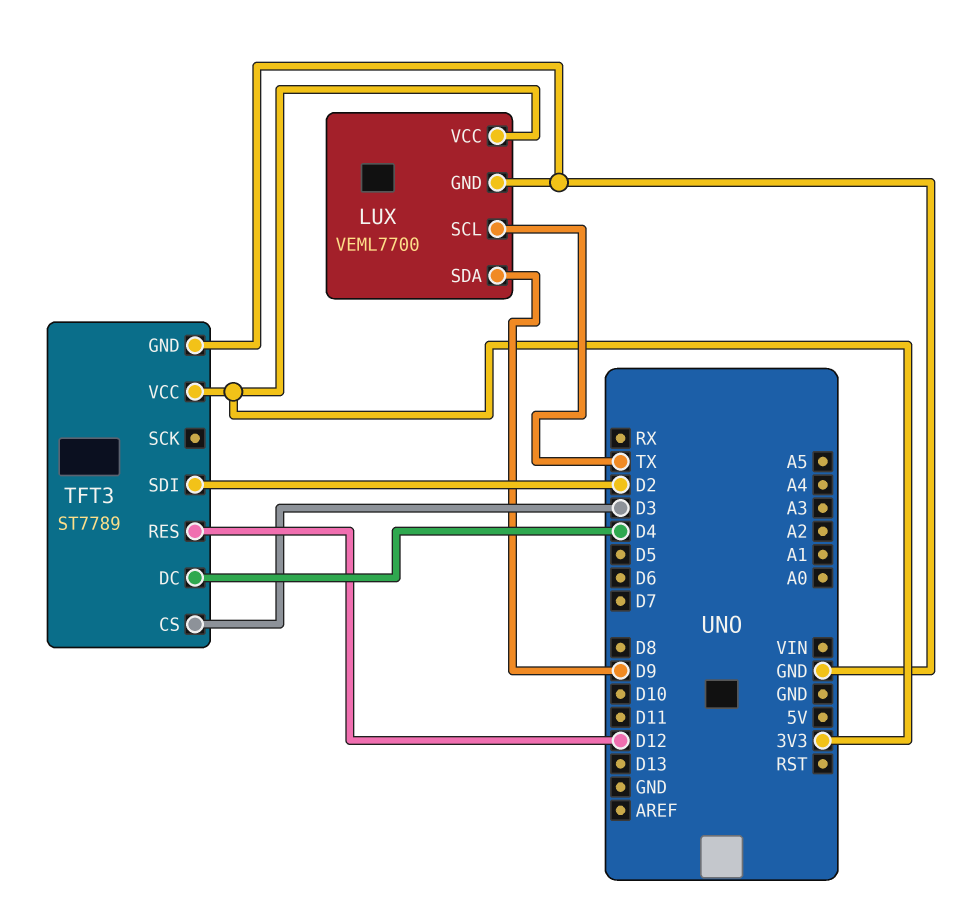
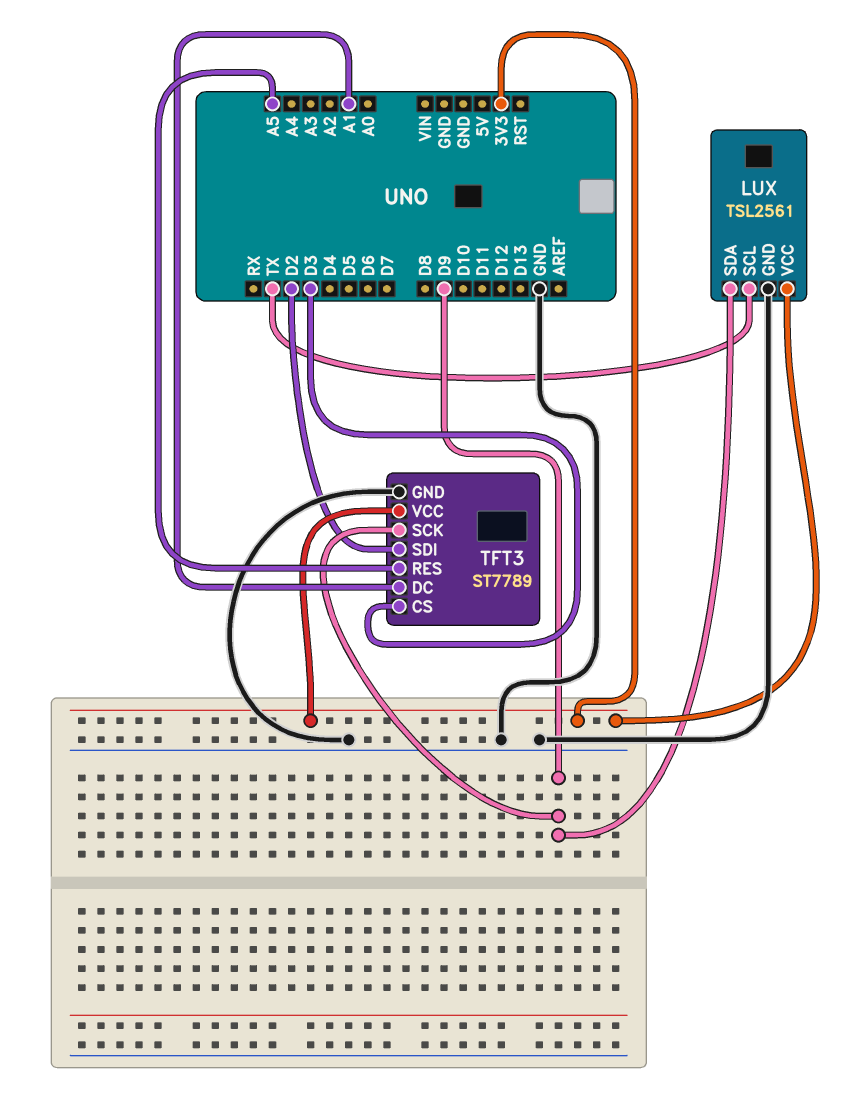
LUX: VEML7700 -> TSL2561
TFT3 pin DC: D4 -> A1
TFT3 pin RES: D12 -> A5
TFT3 pin SCK: none -> D9

